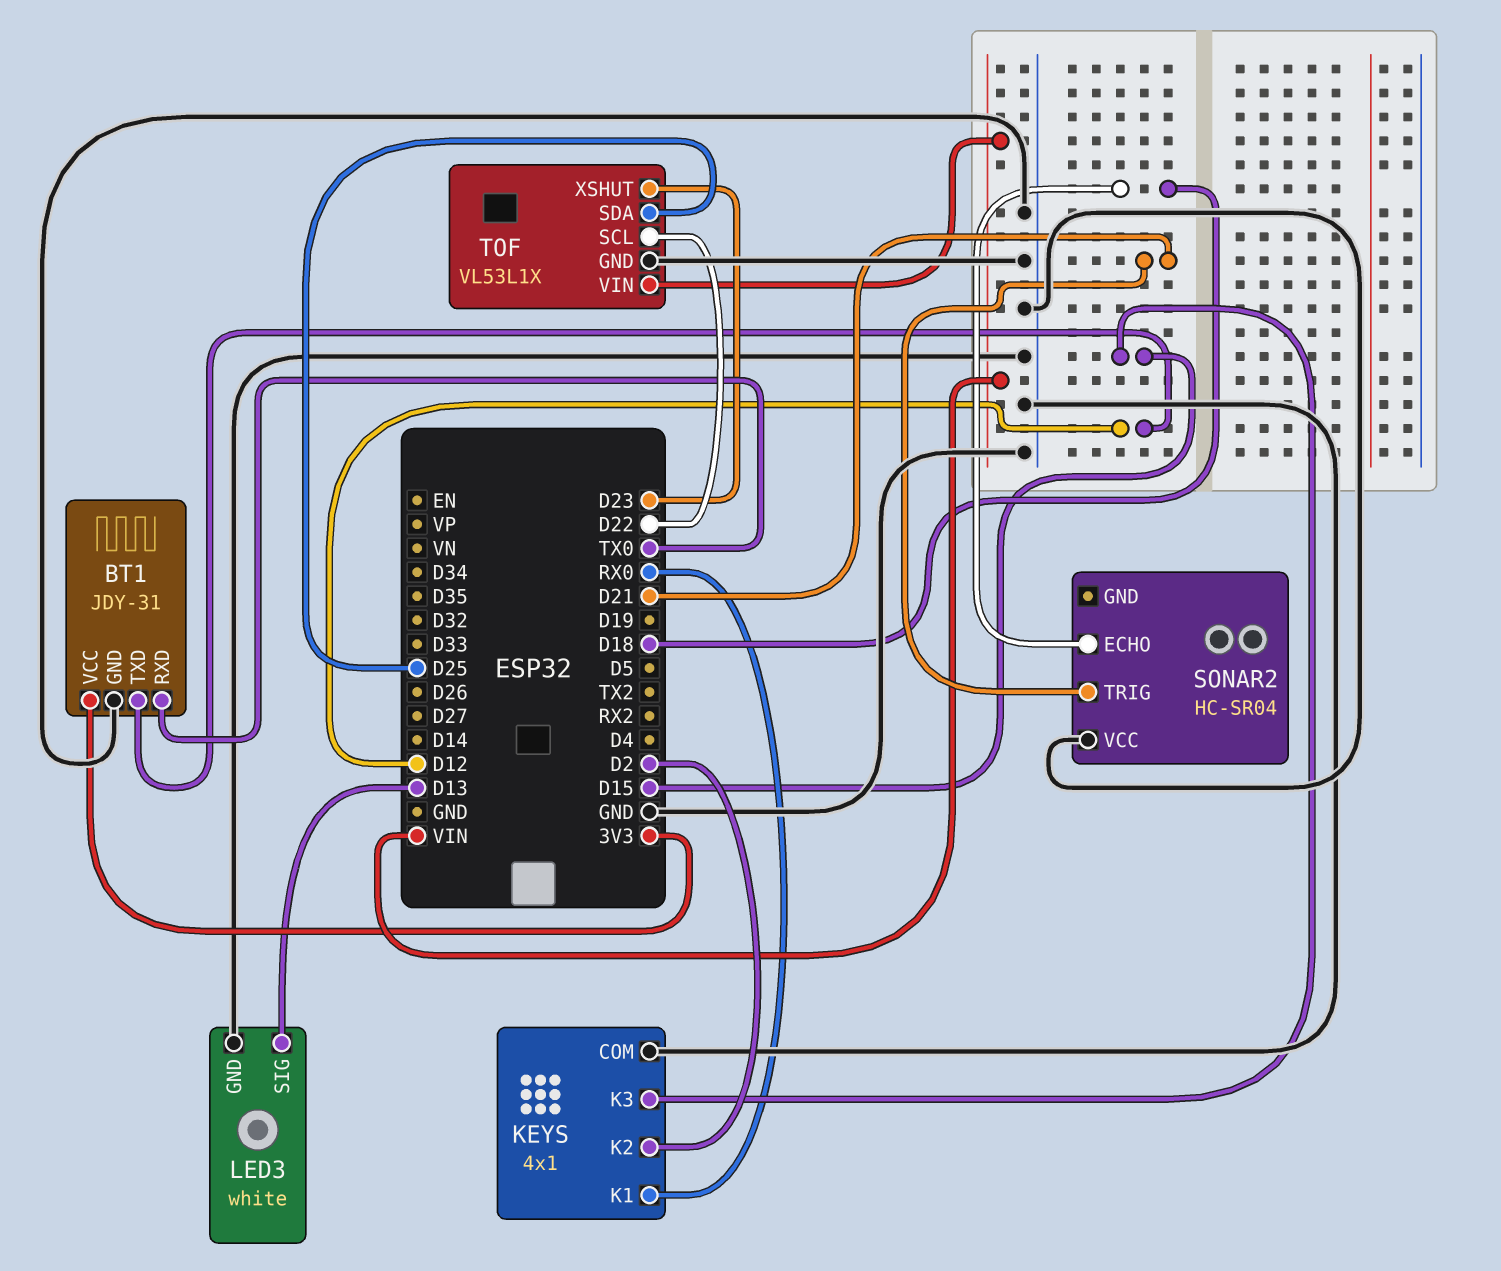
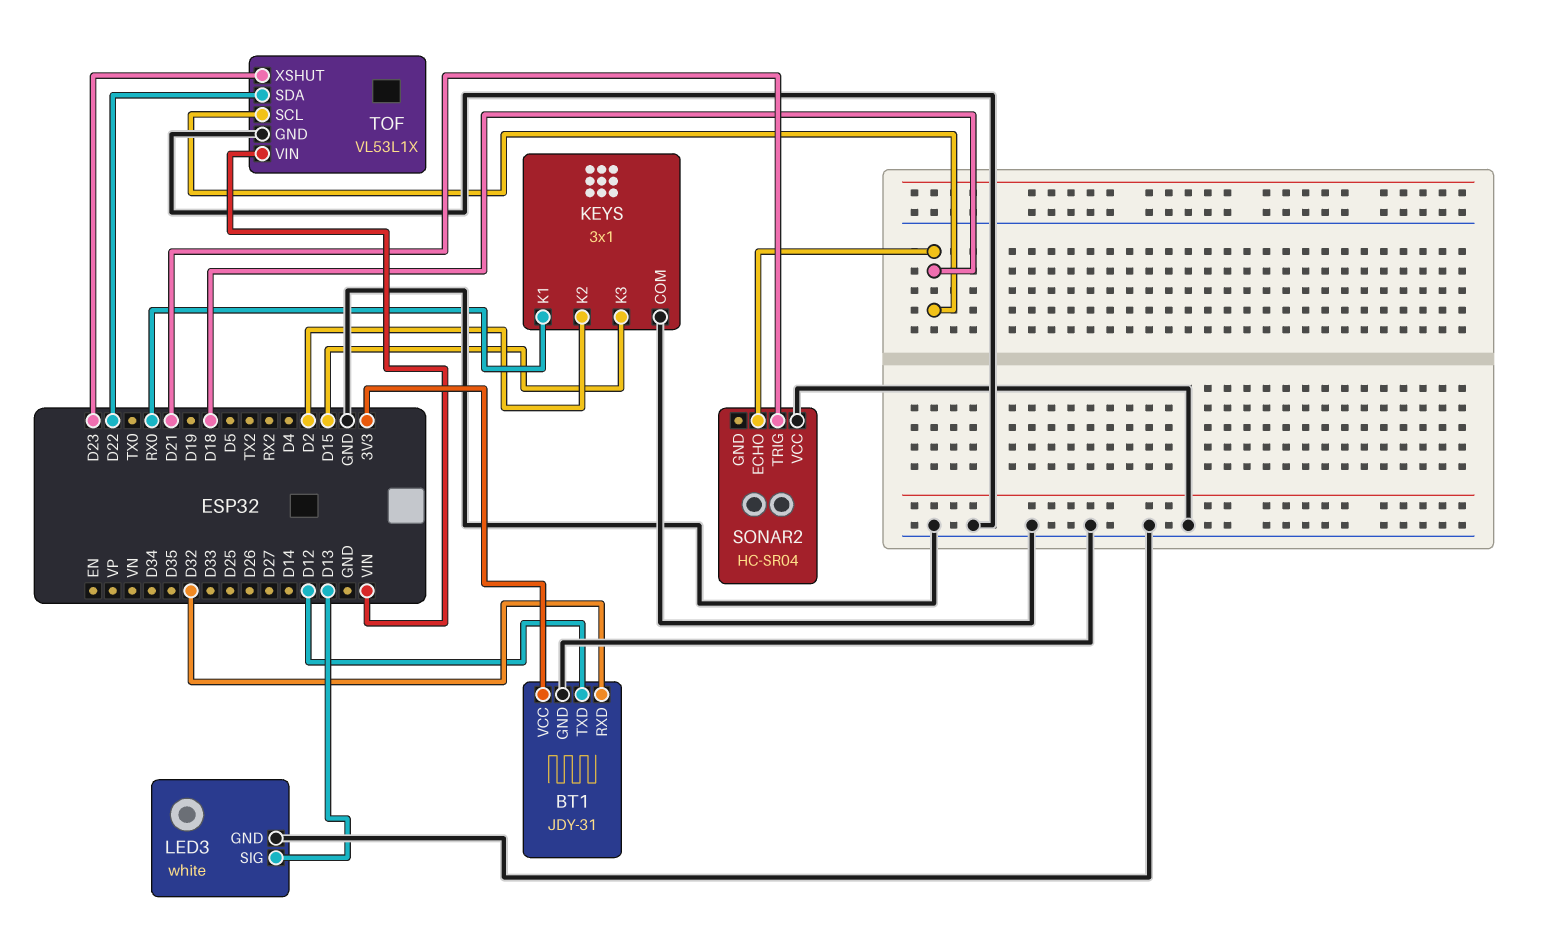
BT1 pin RXD: TX0 -> D32
KEYS: 4x1 -> 3x1
TOF pin SCL: D22 -> D18
TOF pin SDA: D25 -> D22

